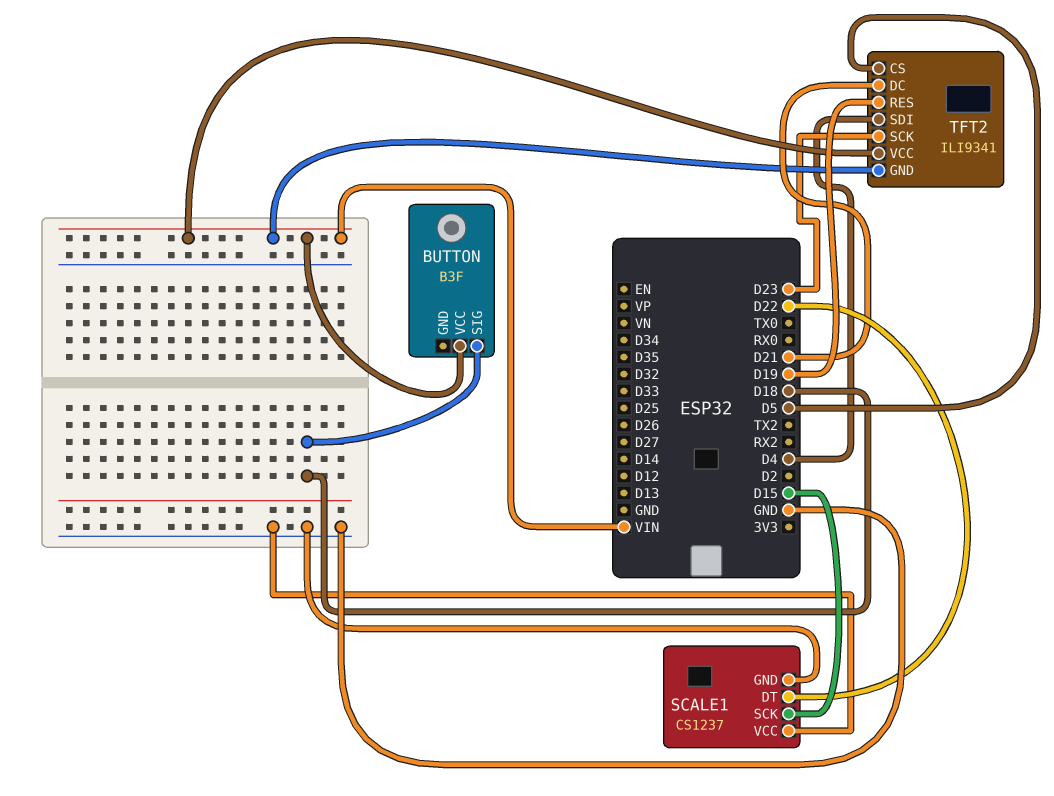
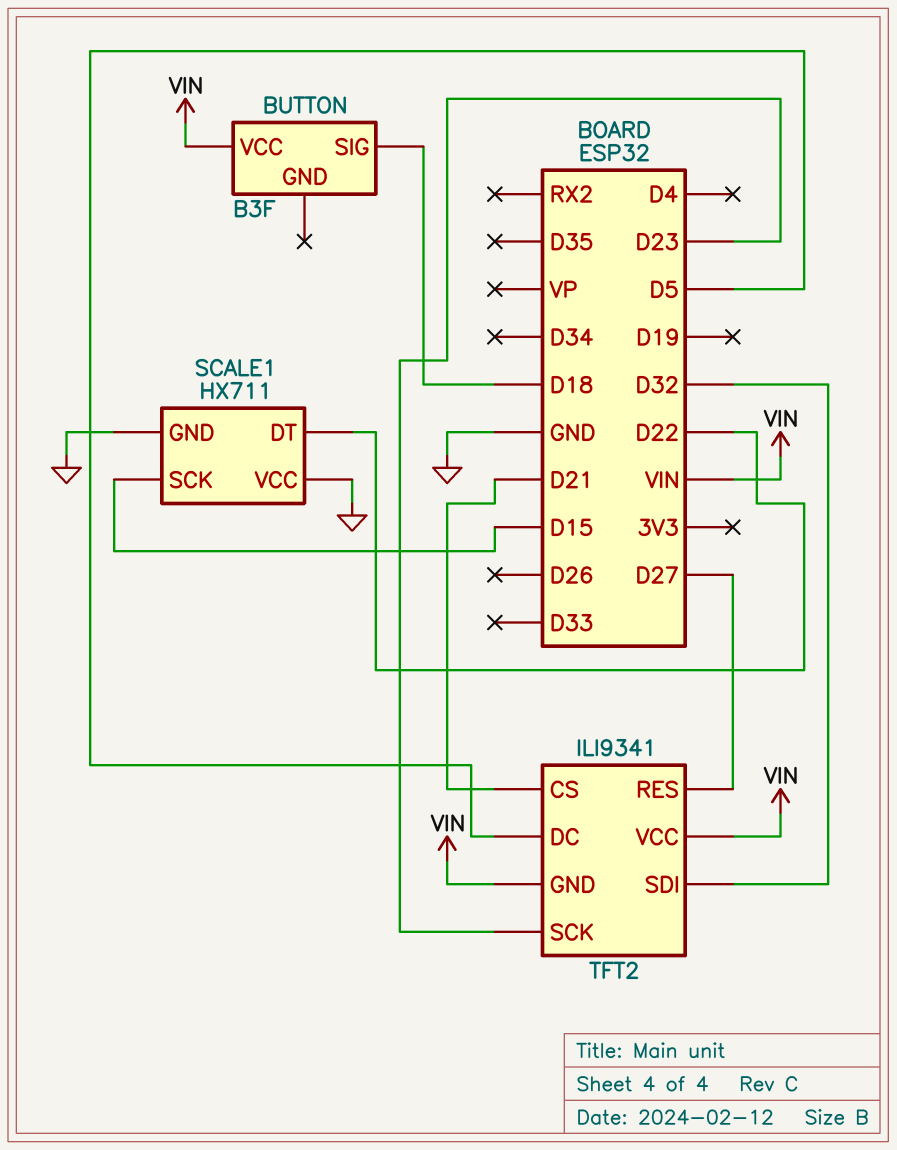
SCALE1: CS1237 -> HX711
TFT2 pin CS: D5 -> D21
TFT2 pin DC: D21 -> D5
TFT2 pin RES: D19 -> D27
TFT2 pin SDI: D4 -> D32

